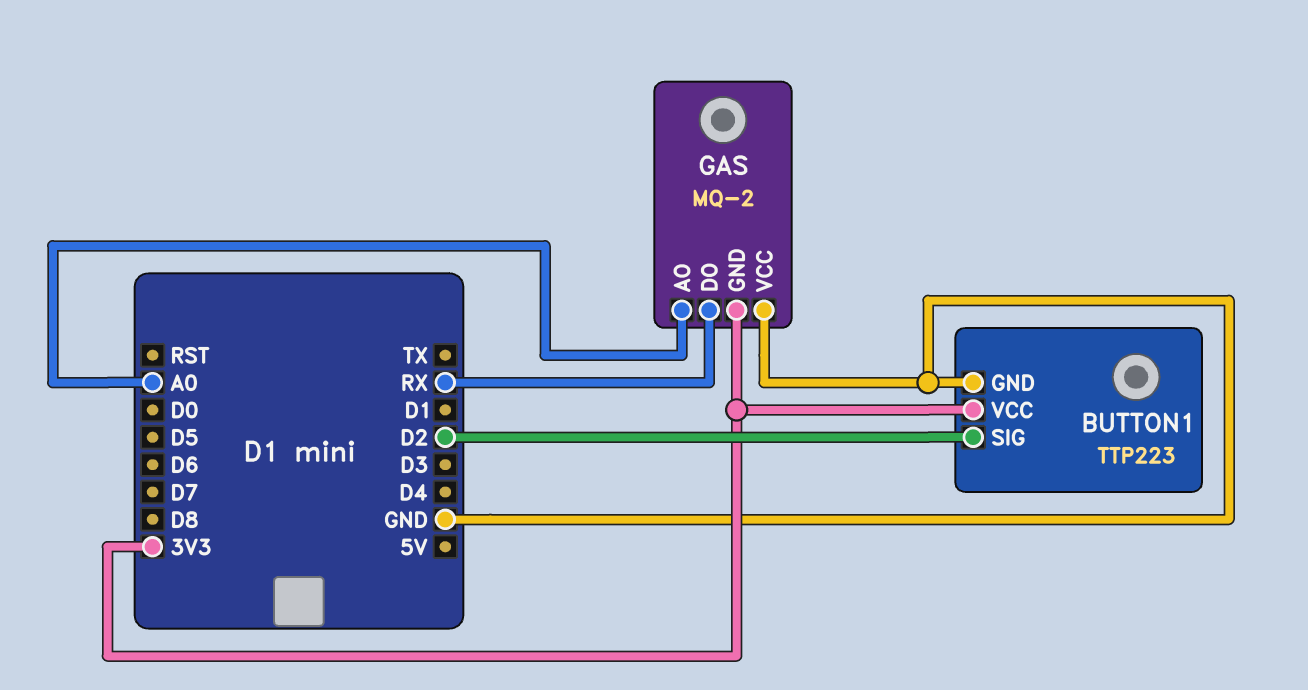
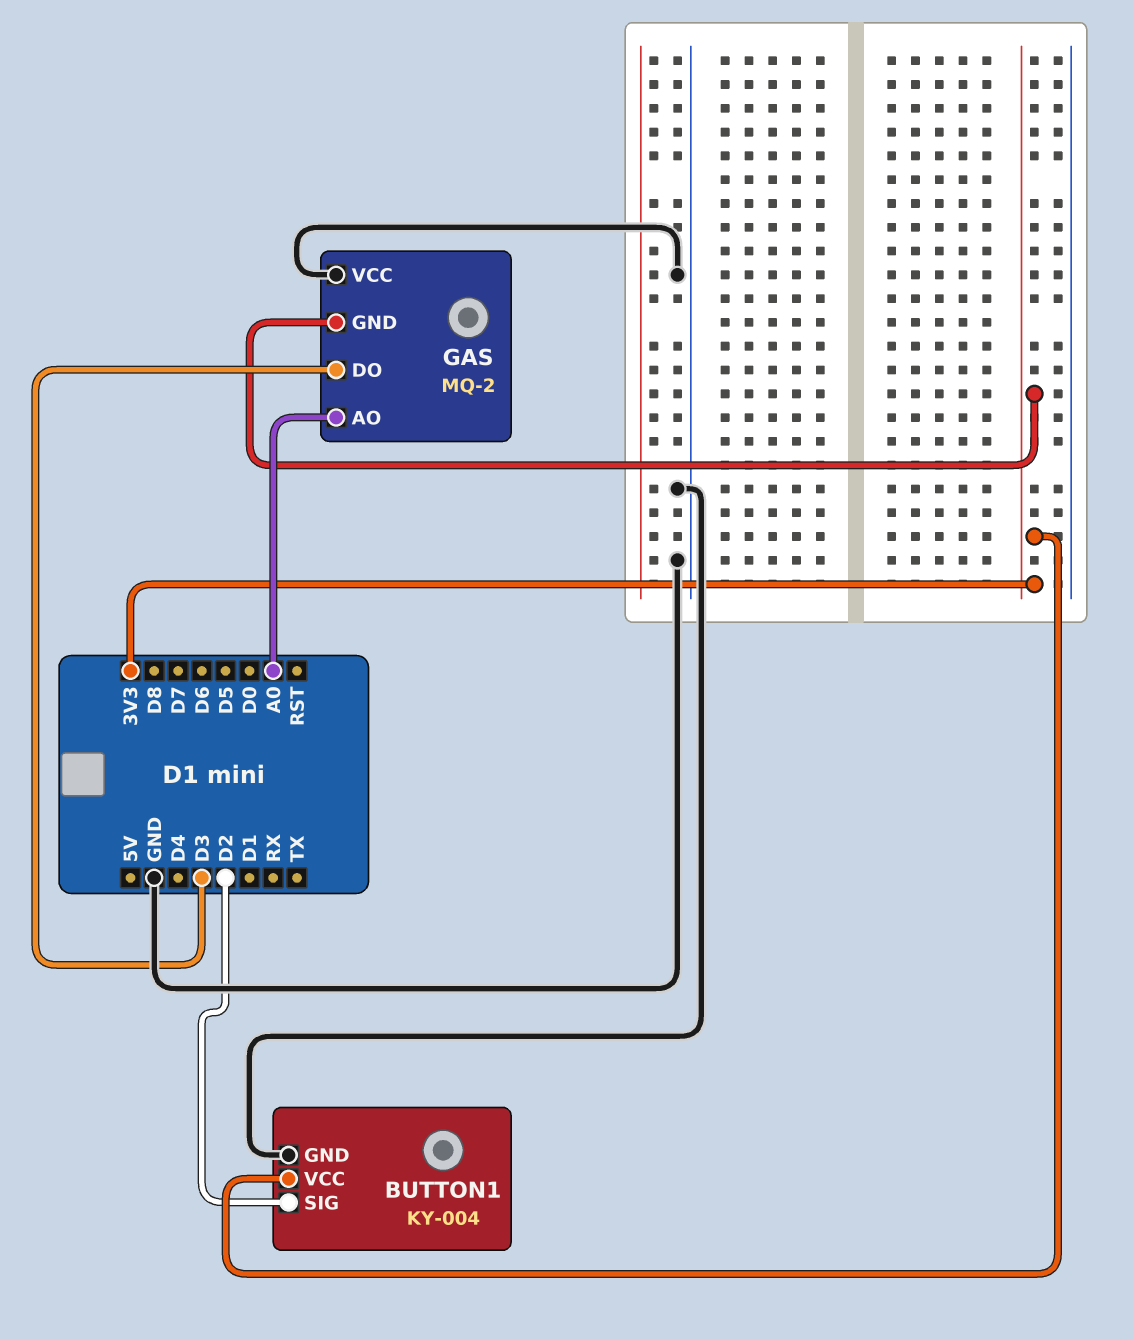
BUTTON1: TTP223 -> KY-004
GAS pin DO: RX -> D3

